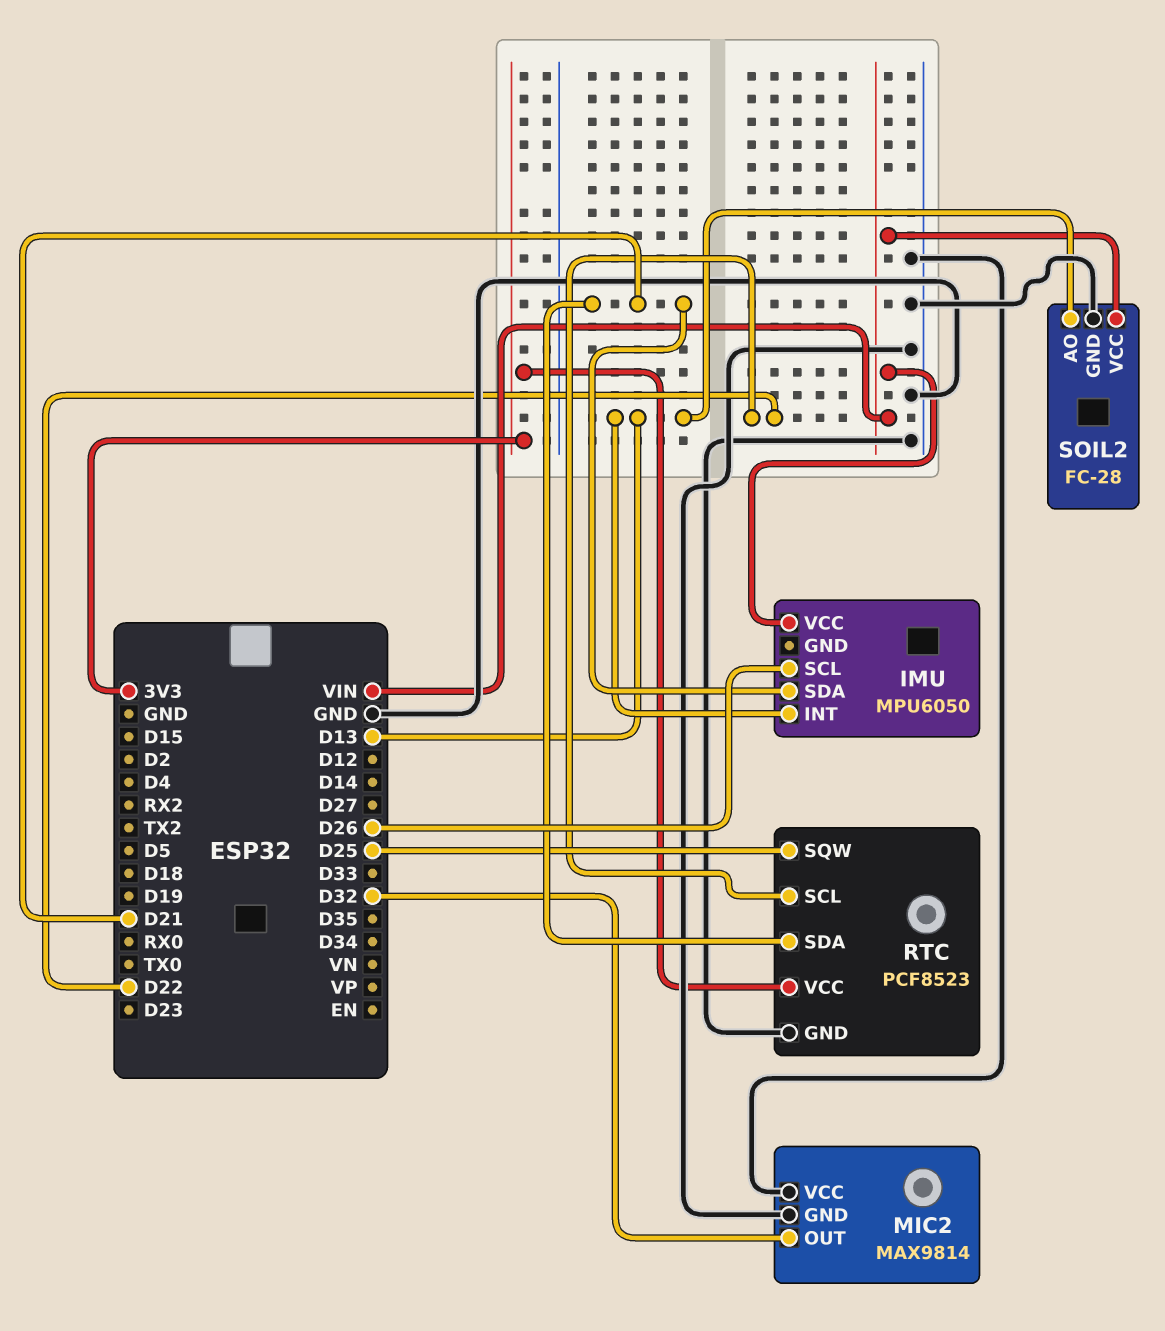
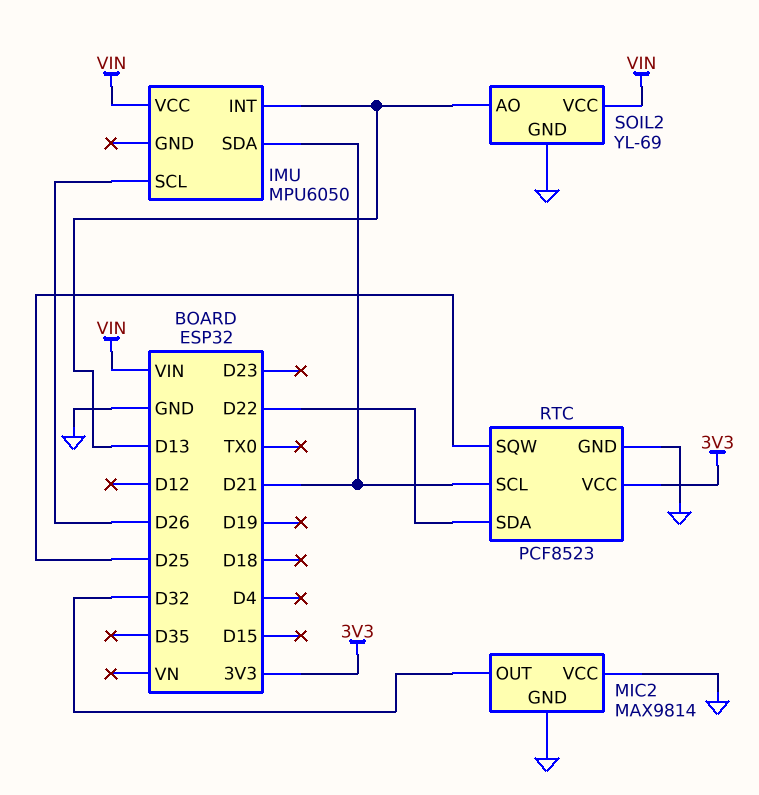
RTC pin SCL: D22 -> D21
RTC pin SDA: D21 -> D22
SOIL2: FC-28 -> YL-69

